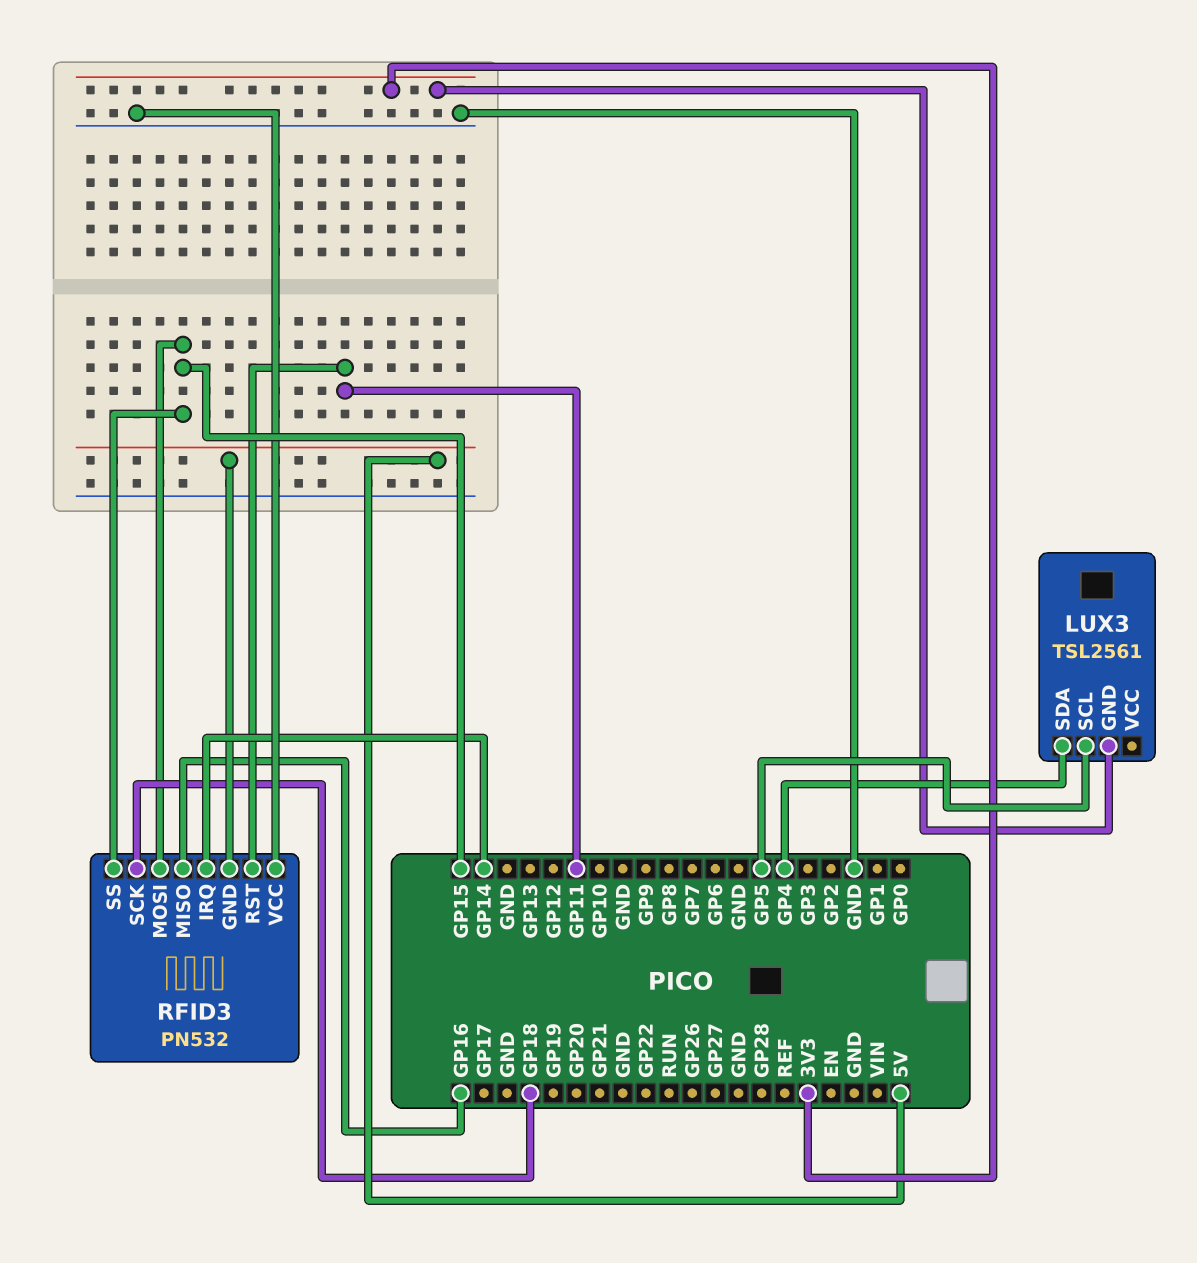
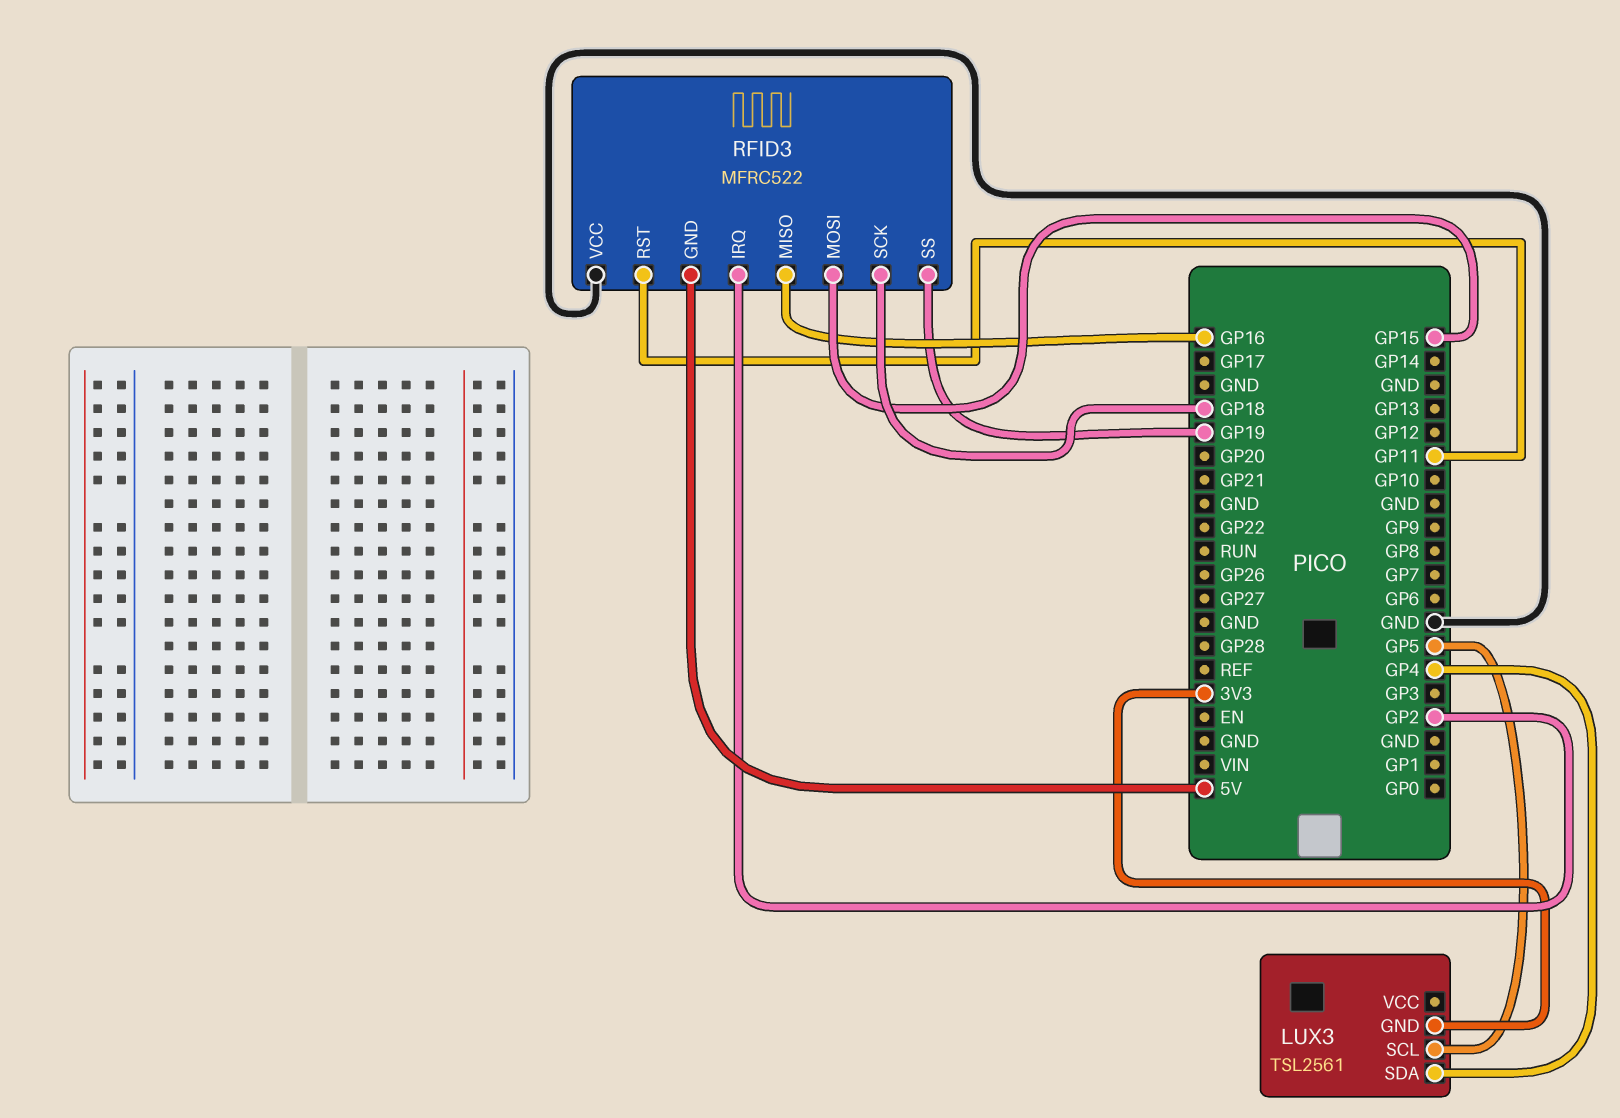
RFID3: PN532 -> MFRC522
RFID3 pin IRQ: GP14 -> GP2
RFID3 pin SS: GP15 -> GP19

